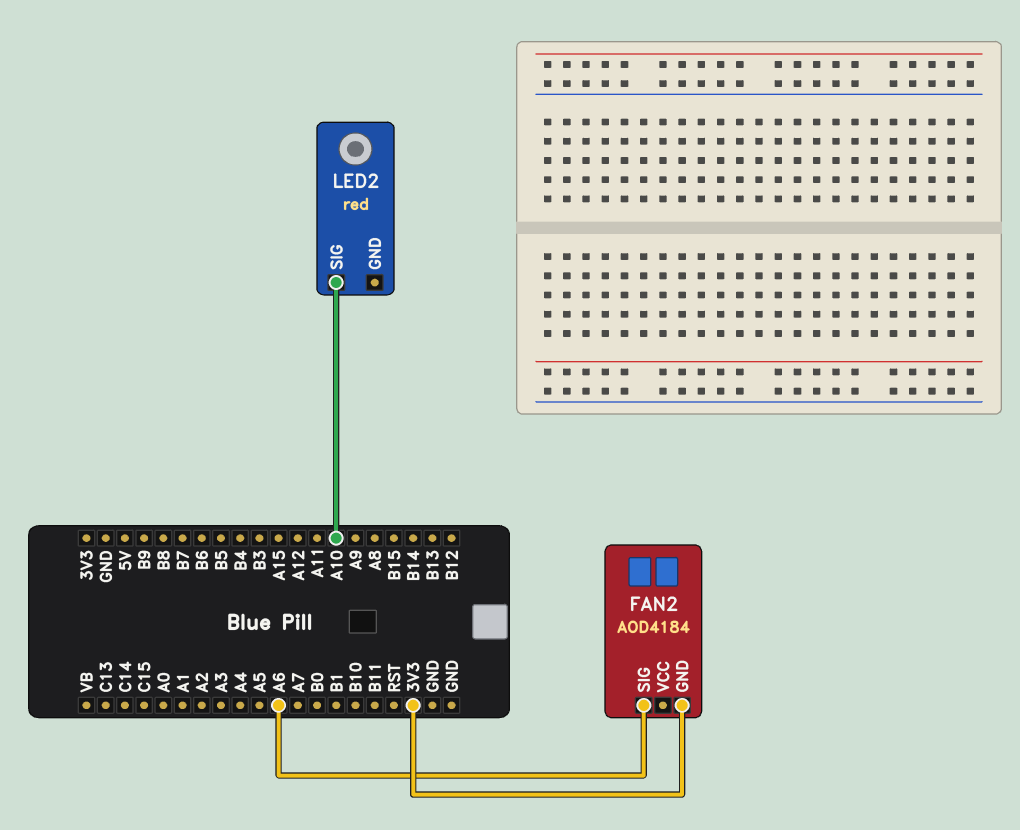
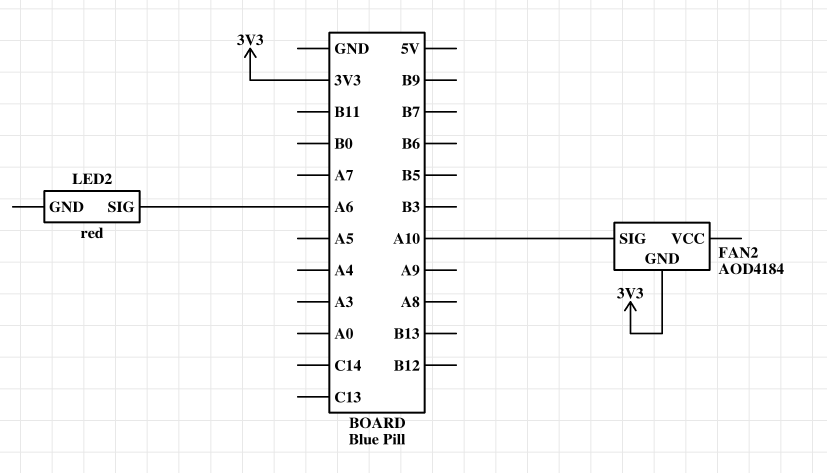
FAN2 pin SIG: A6 -> A10
LED2 pin SIG: A10 -> A6

